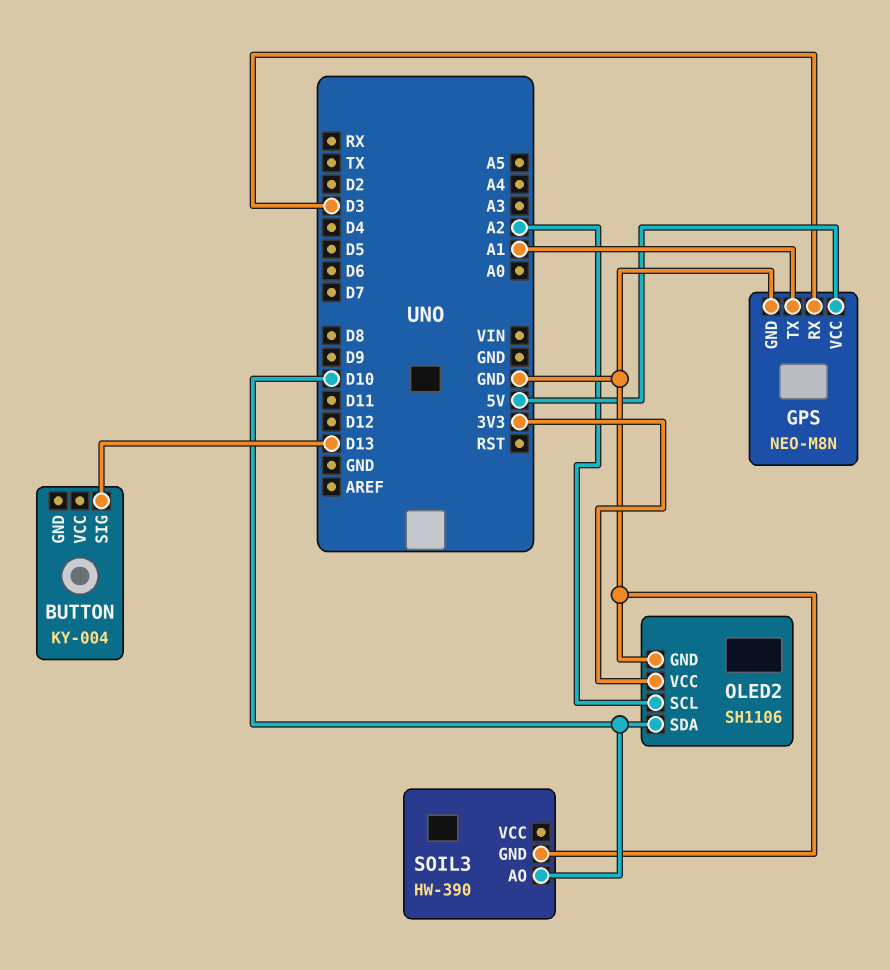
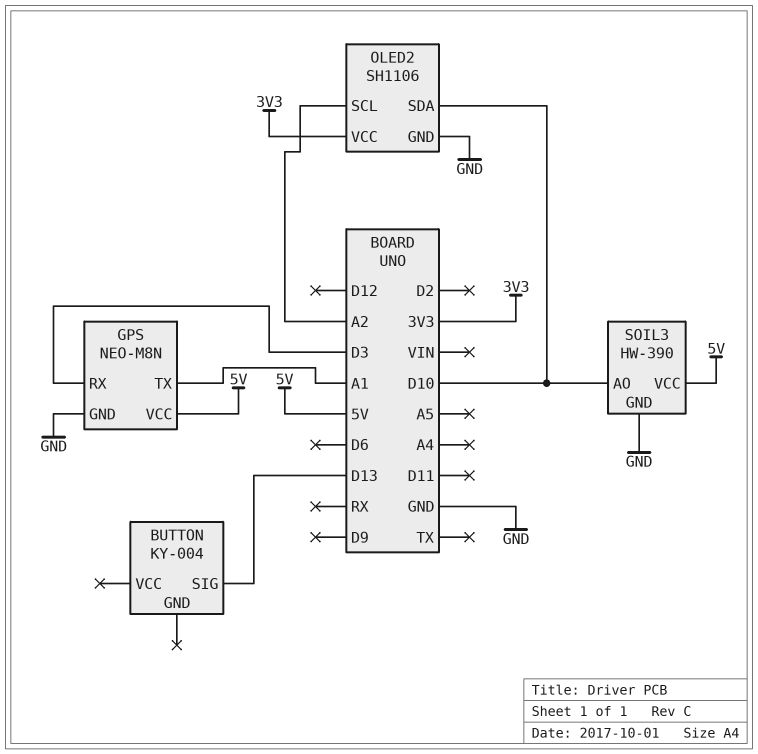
SOIL3 pin VCC: none -> 5V

